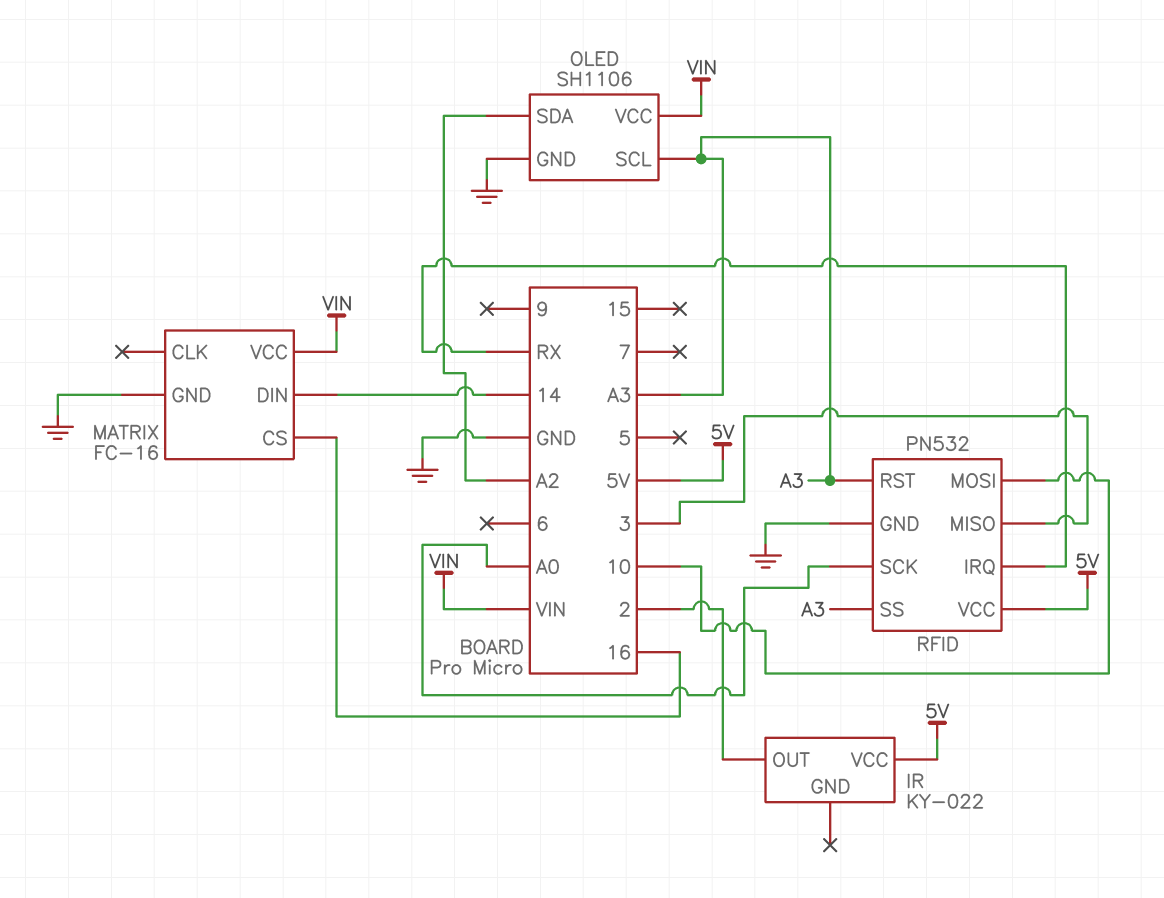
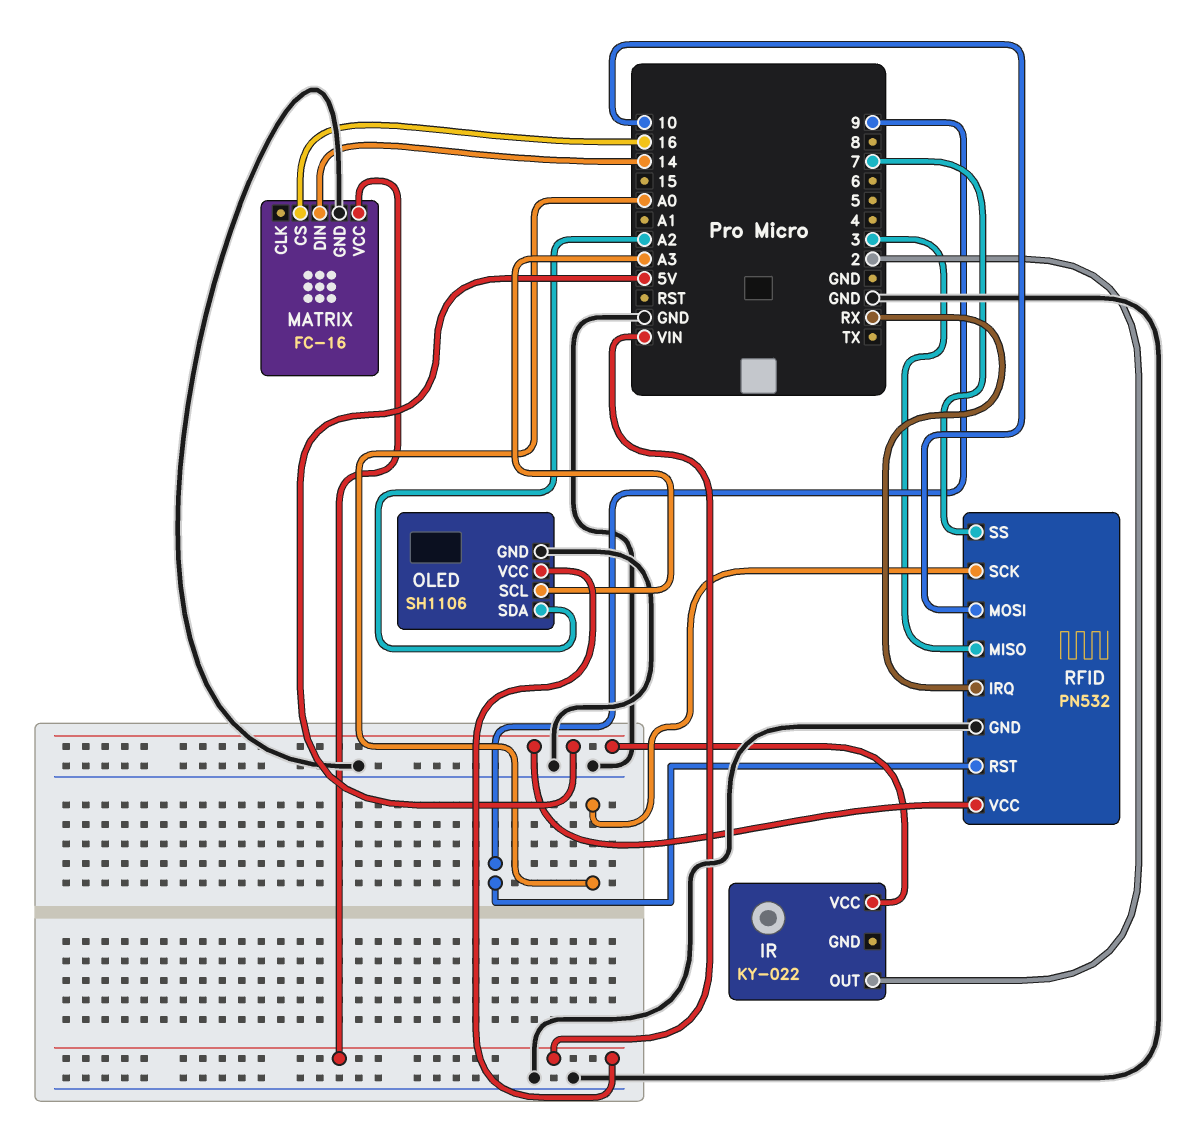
RFID pin RST: A3 -> 9
RFID pin SS: A3 -> 7

